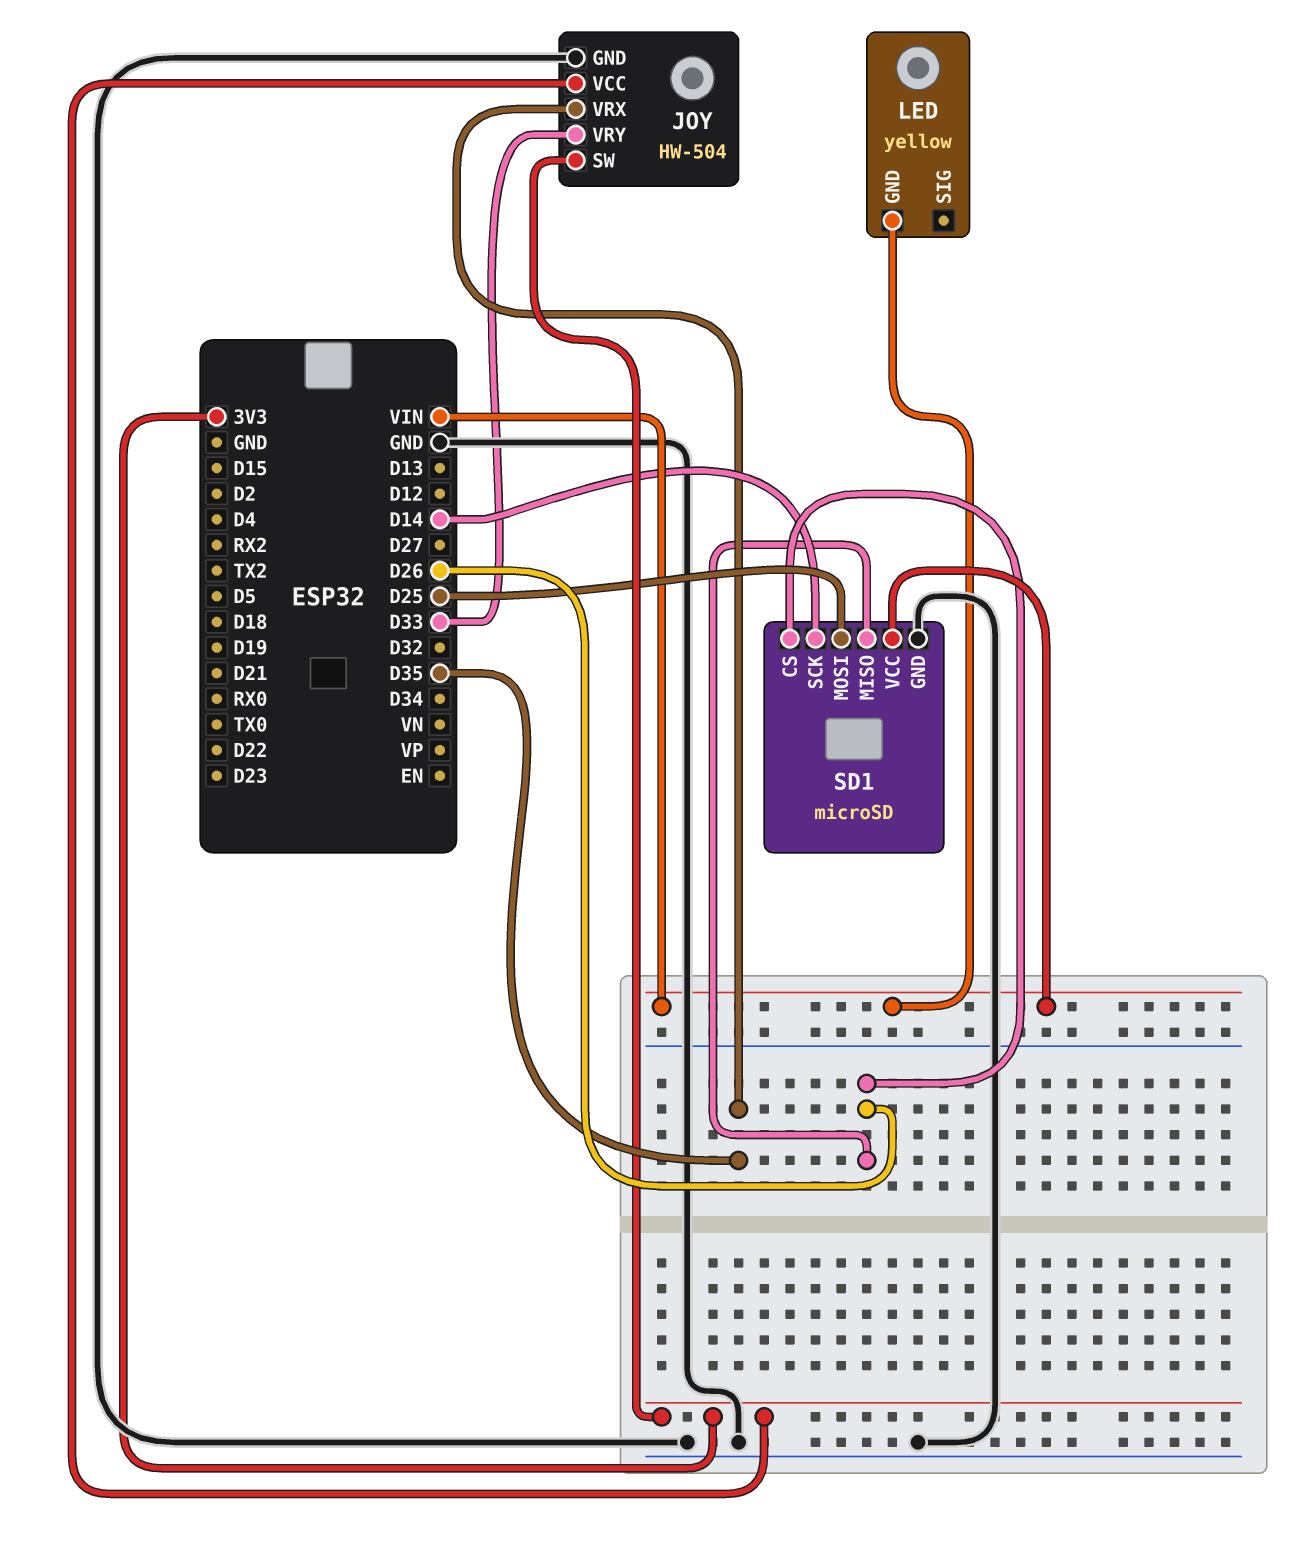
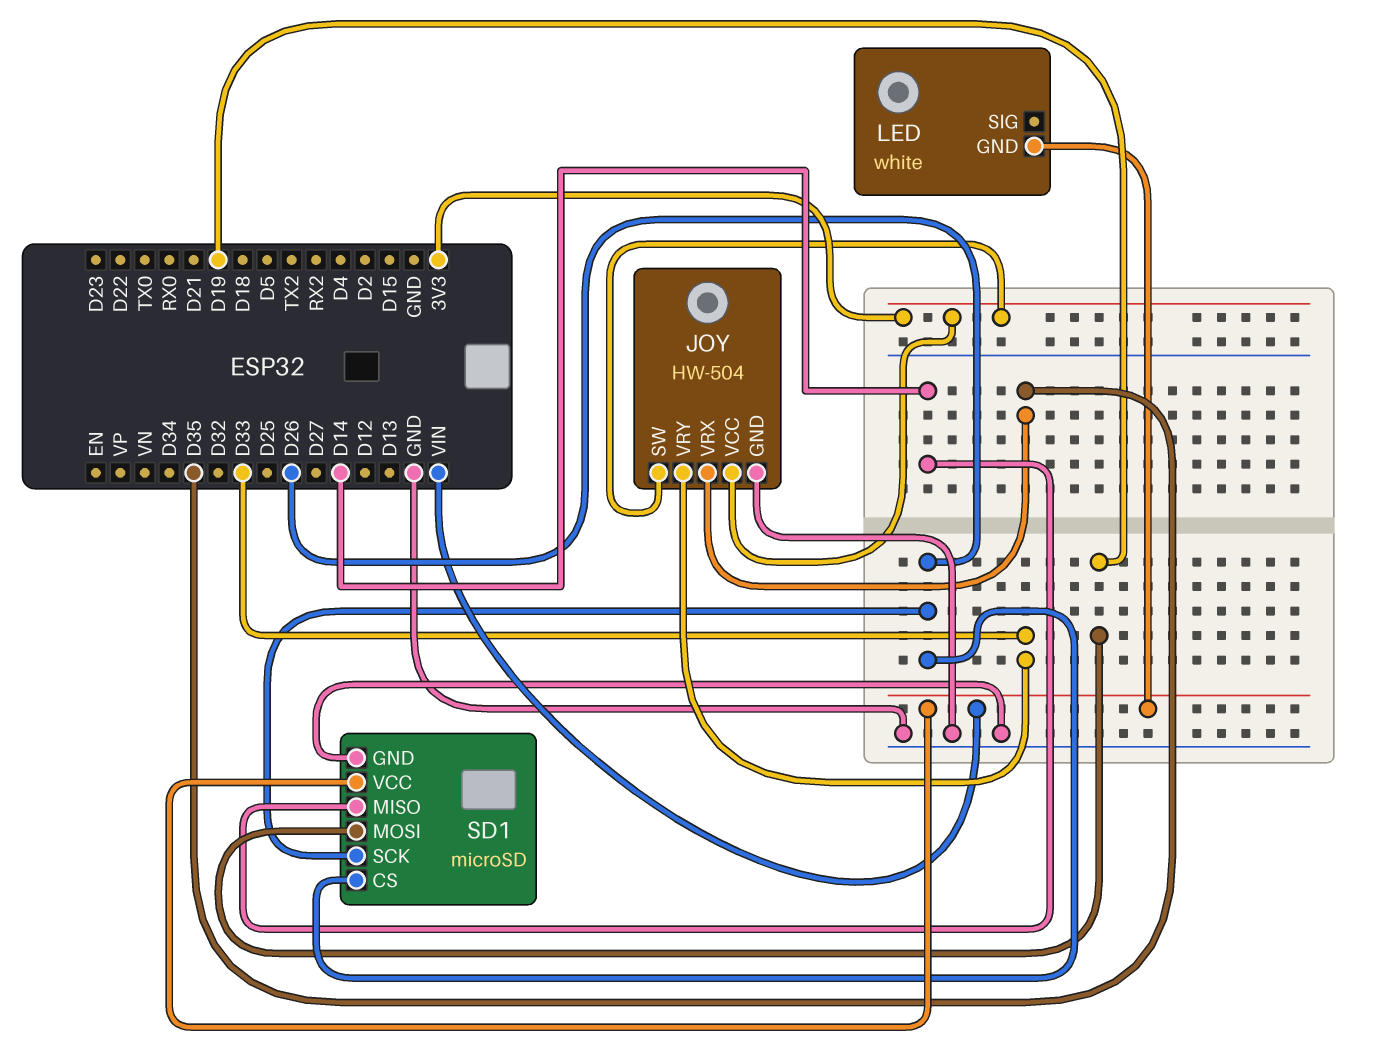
LED: yellow -> white
SD1 pin MISO: D26 -> D14
SD1 pin MOSI: D25 -> D19
SD1 pin SCK: D14 -> D26

